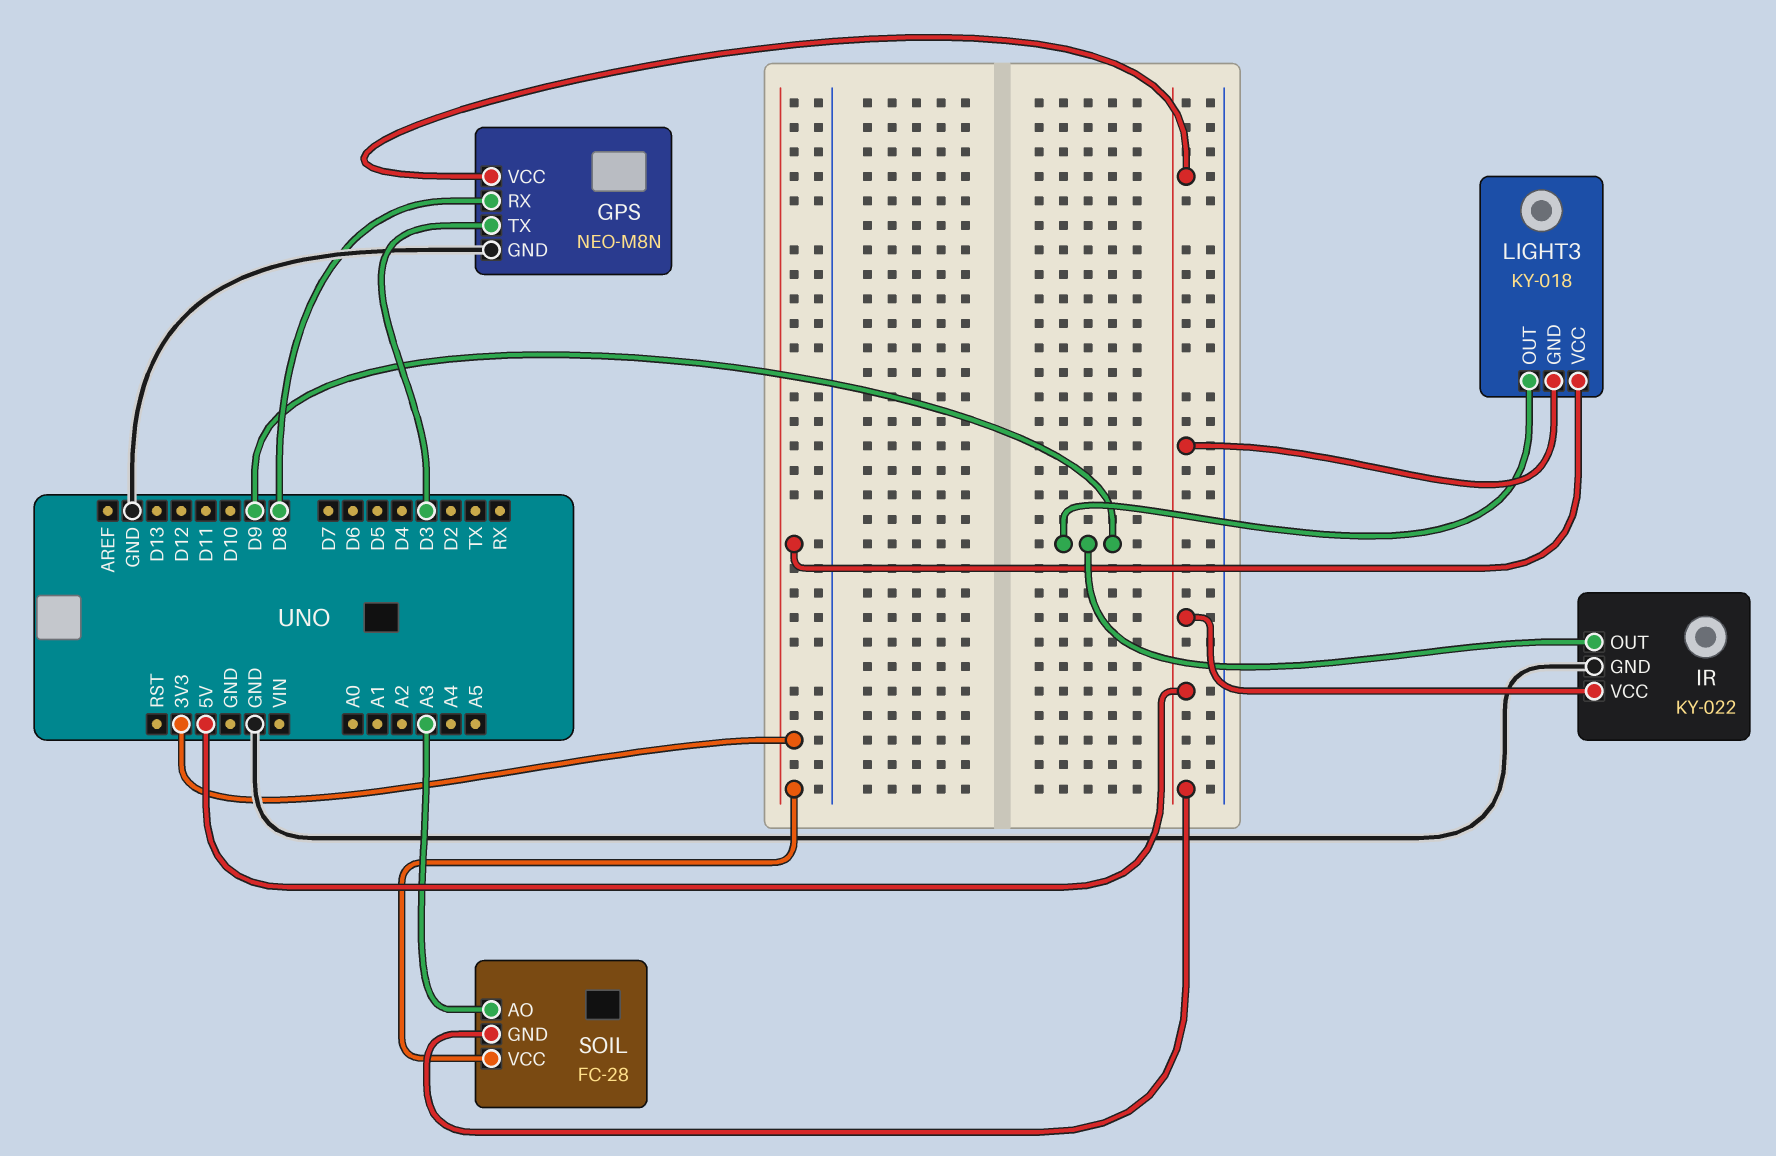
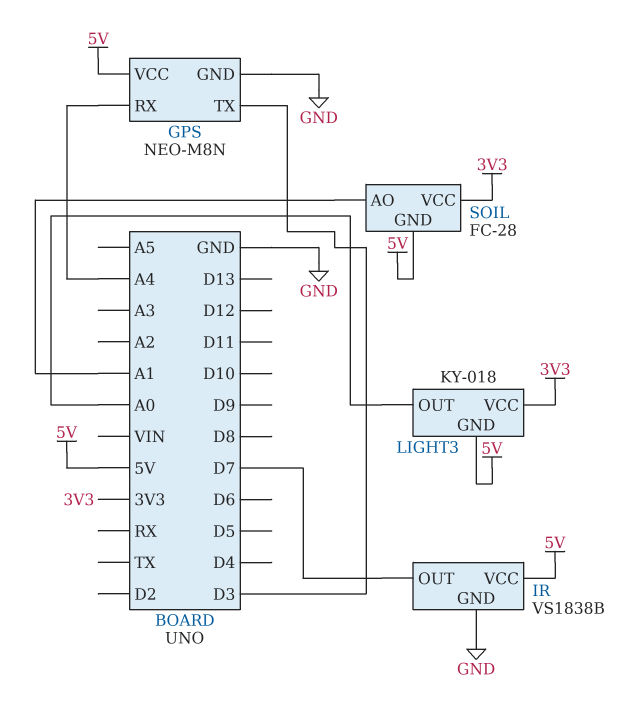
GPS pin RX: D8 -> A4
IR: KY-022 -> VS1838B
IR pin OUT: D9 -> D7
LIGHT3 pin OUT: D9 -> A0
SOIL pin AO: A3 -> A1

